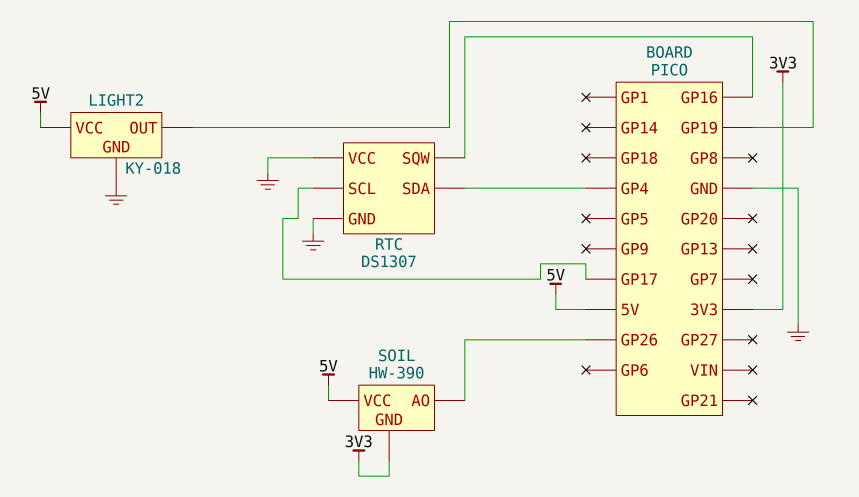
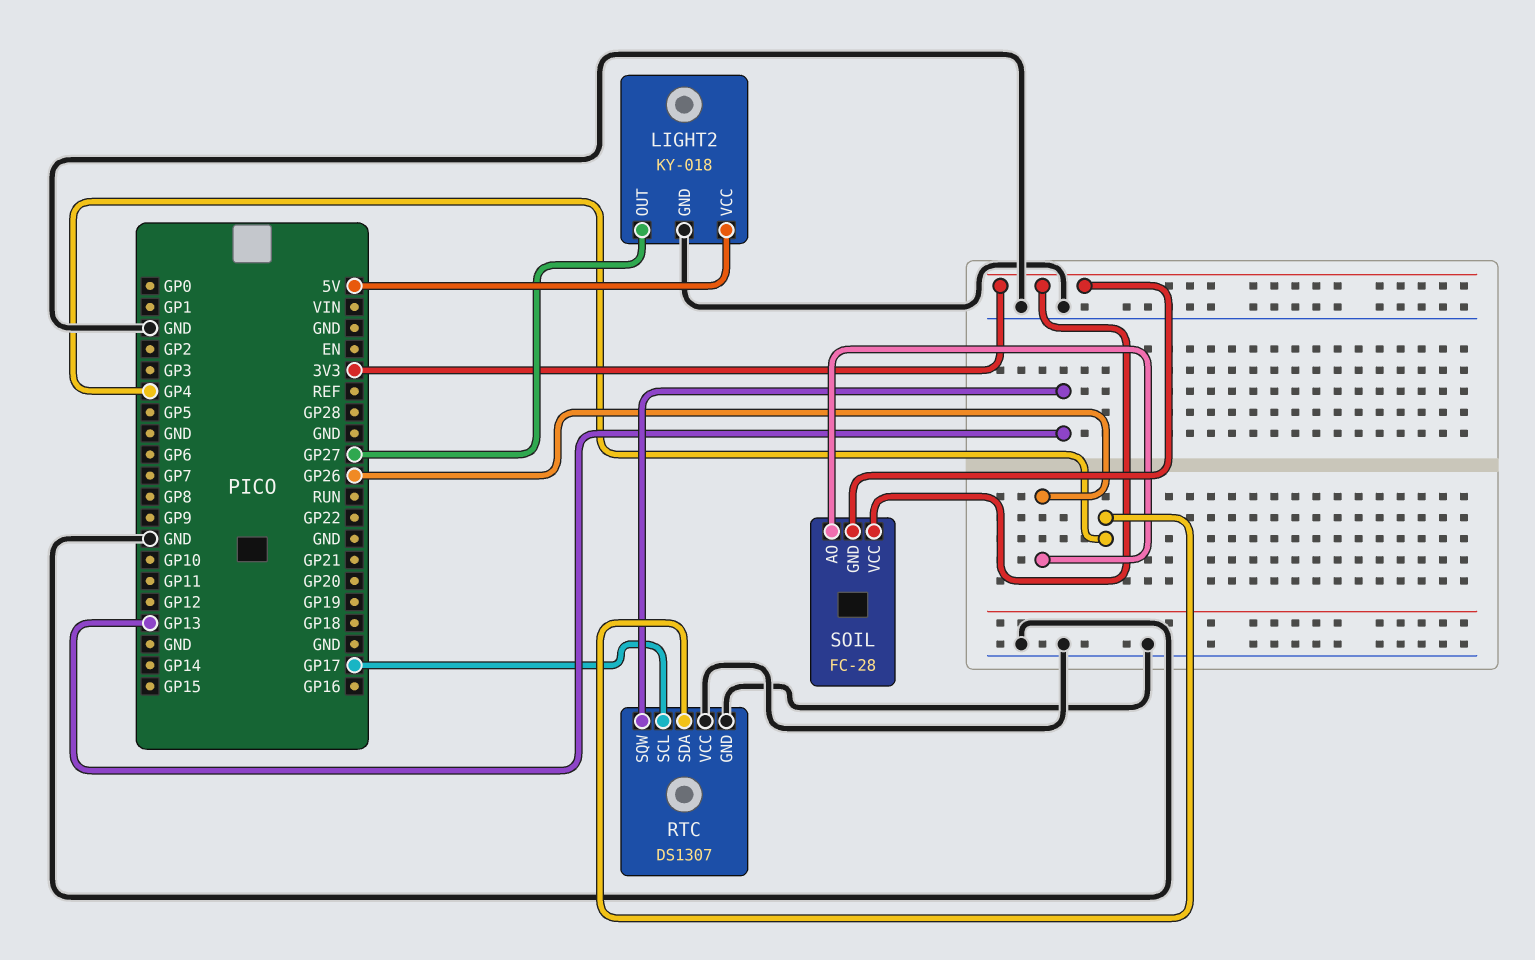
LIGHT2 pin OUT: GP19 -> GP27
RTC pin SQW: GP16 -> GP13
SOIL: HW-390 -> FC-28
SOIL pin VCC: 5V -> 3V3

